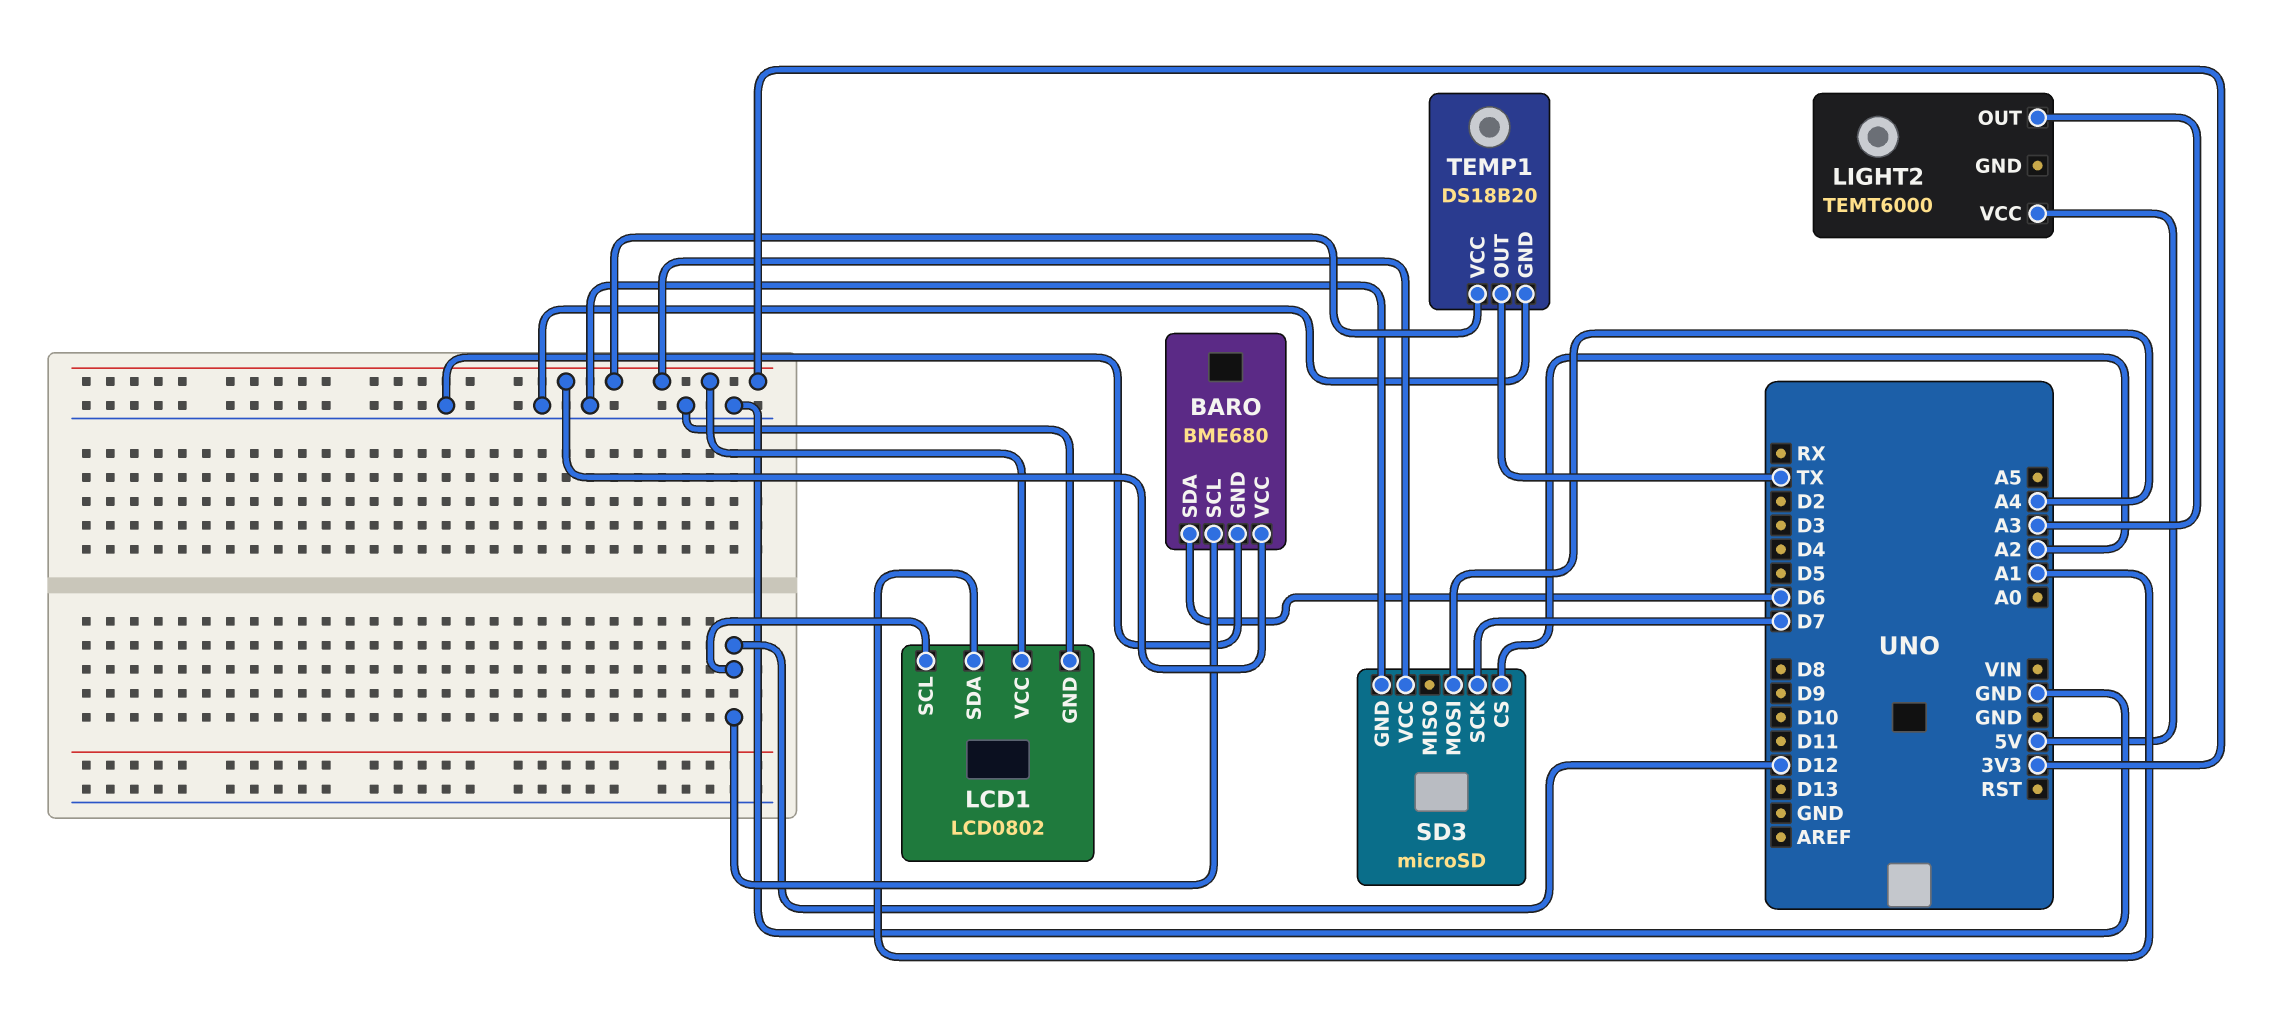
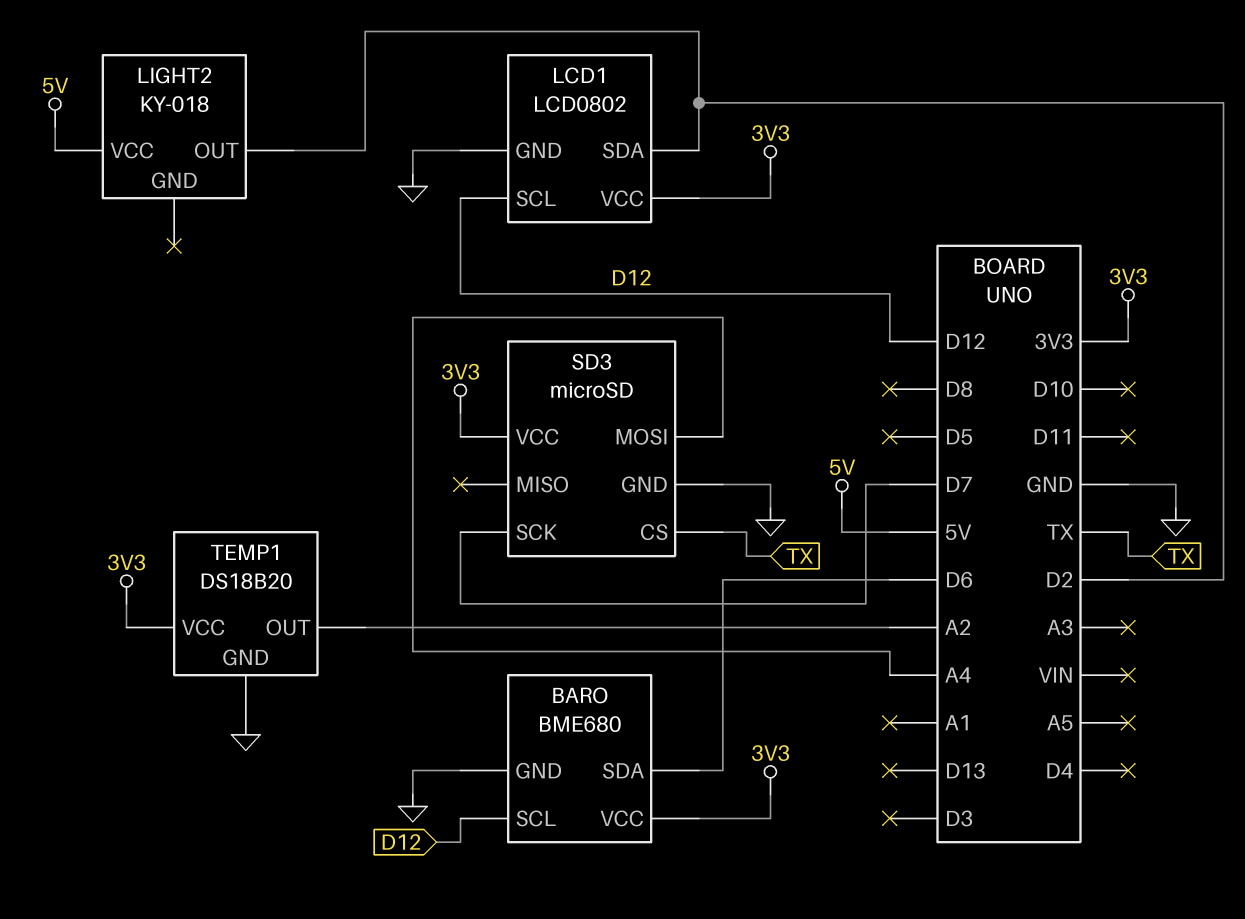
LCD1 pin SDA: A1 -> D2
LIGHT2: TEMT6000 -> KY-018
LIGHT2 pin OUT: A3 -> D2
SD3 pin CS: A2 -> TX
TEMP1 pin OUT: TX -> A2

